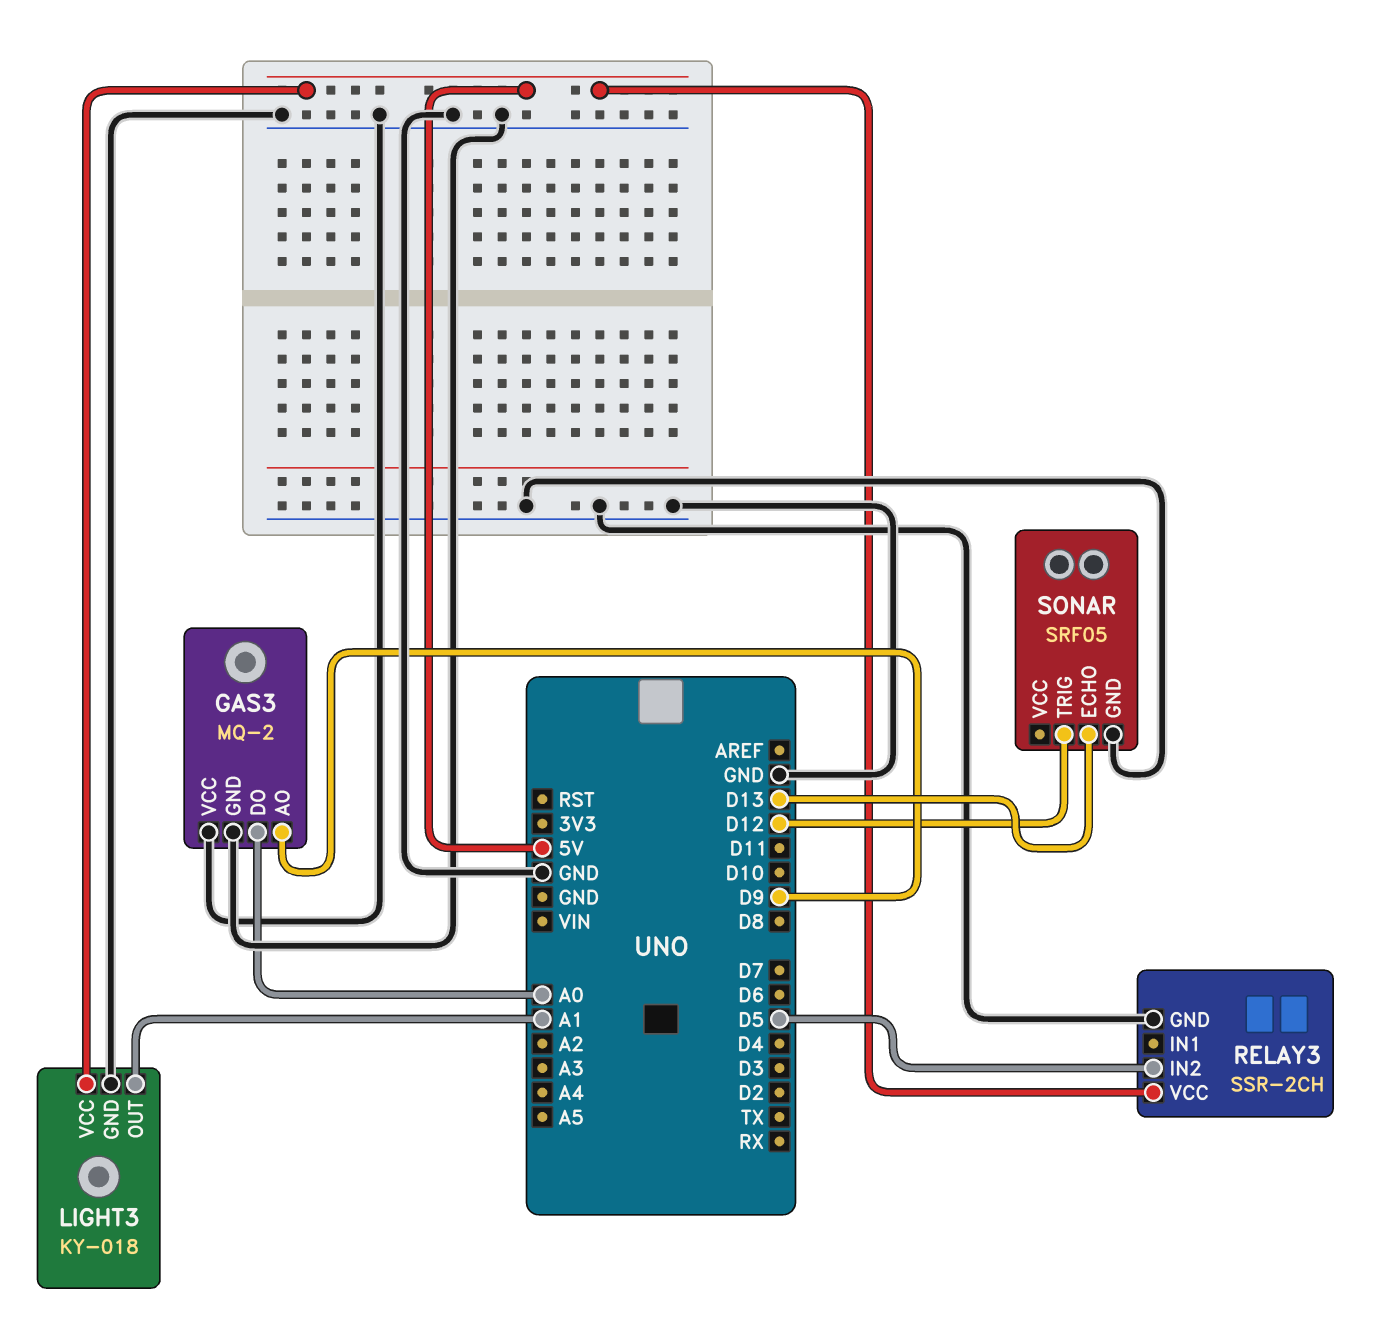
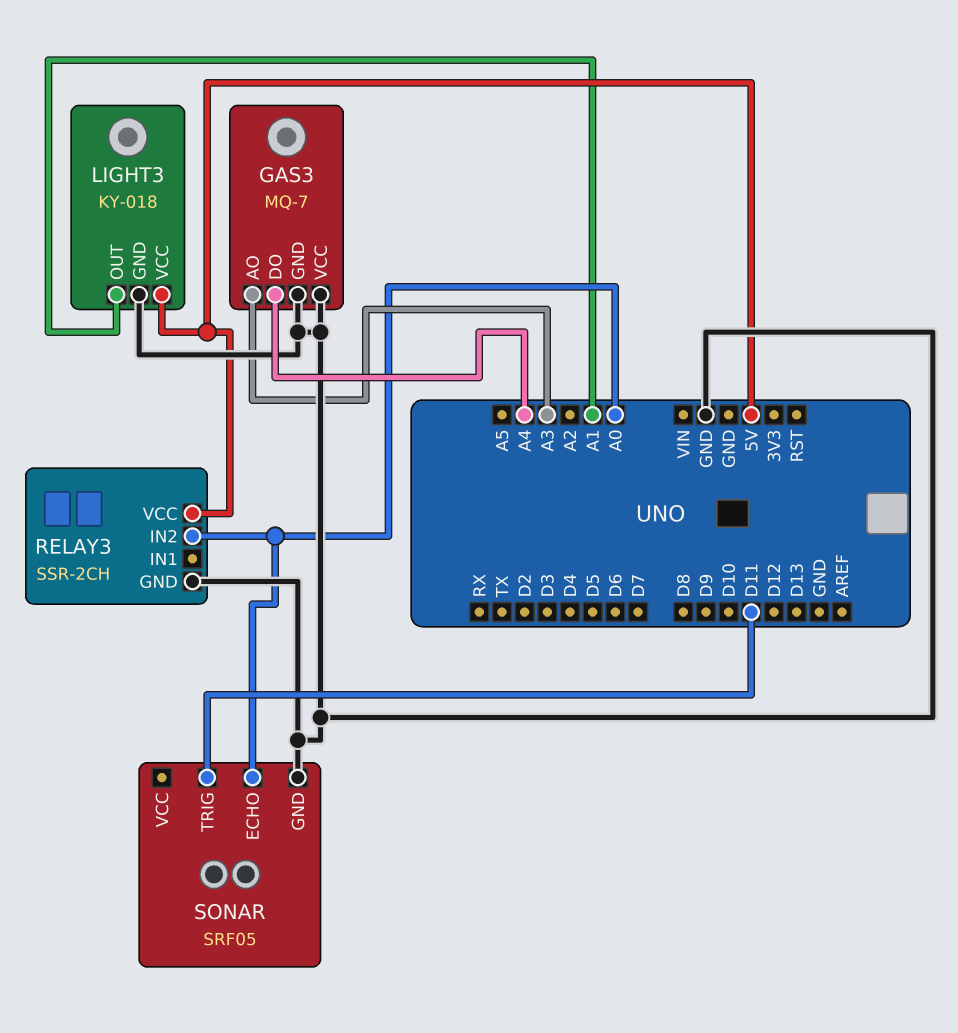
GAS3: MQ-2 -> MQ-7
GAS3 pin AO: D9 -> A3
GAS3 pin DO: A0 -> A4
RELAY3 pin IN2: D5 -> A0
SONAR pin ECHO: D13 -> A0
SONAR pin TRIG: D12 -> D11

